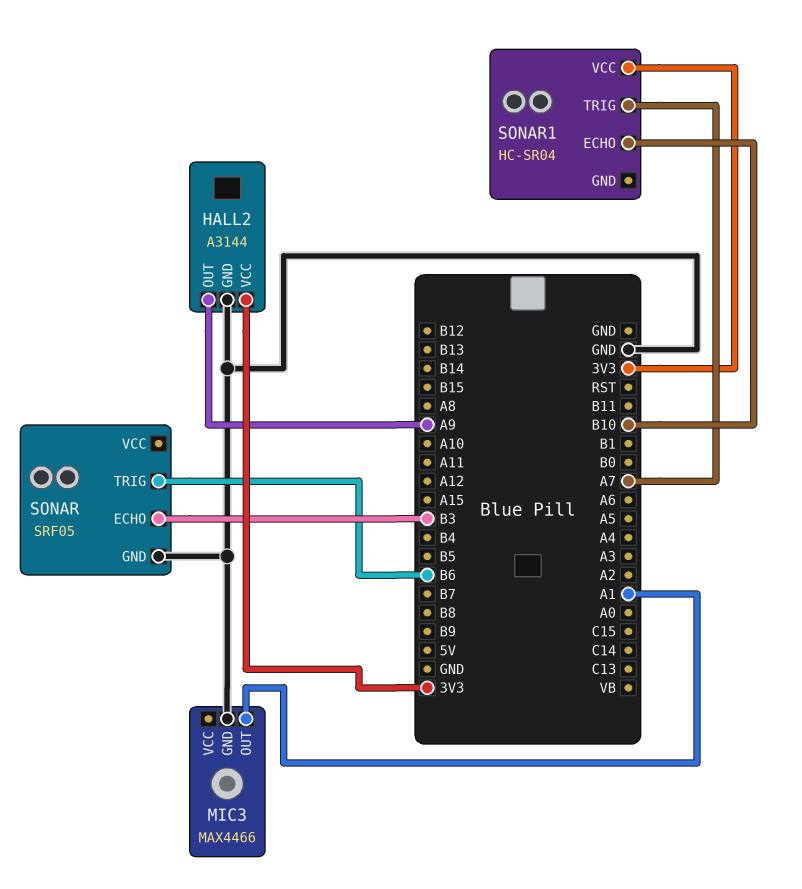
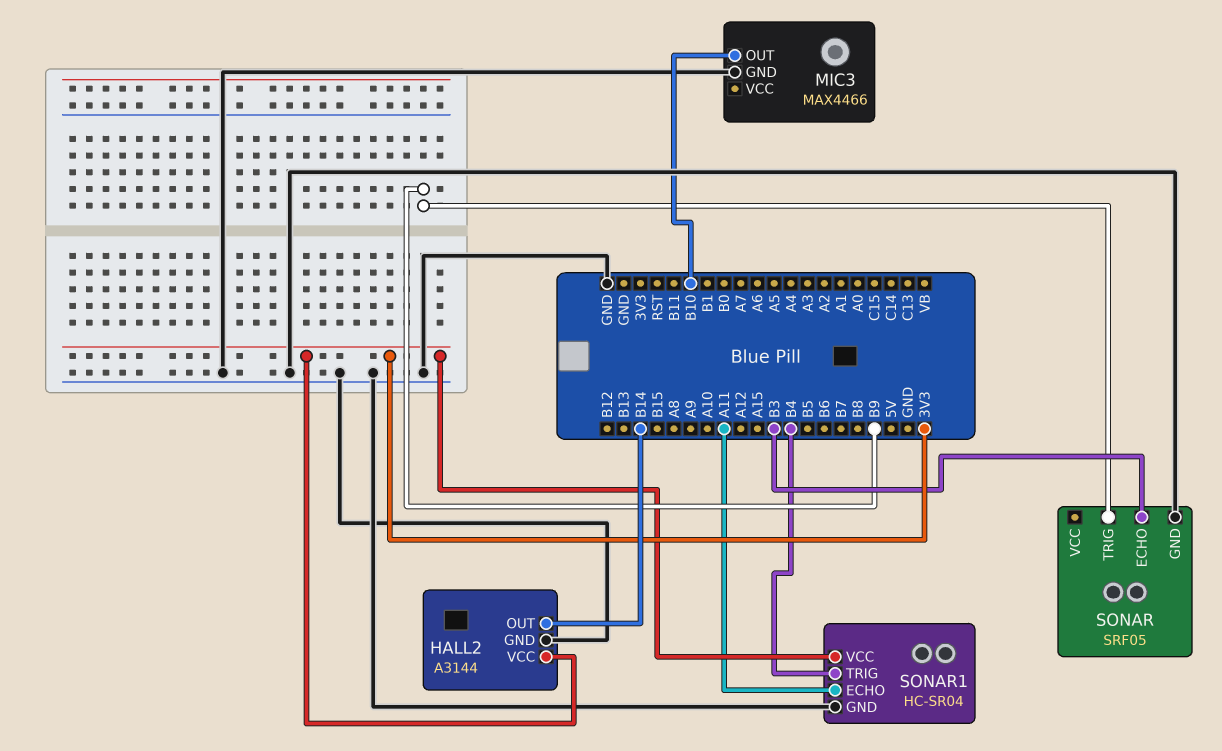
HALL2 pin OUT: A9 -> B14
MIC3 pin OUT: A1 -> B10
SONAR pin TRIG: B6 -> B9
SONAR1 pin ECHO: B10 -> A11
SONAR1 pin GND: none -> GND
SONAR1 pin TRIG: A7 -> B4

